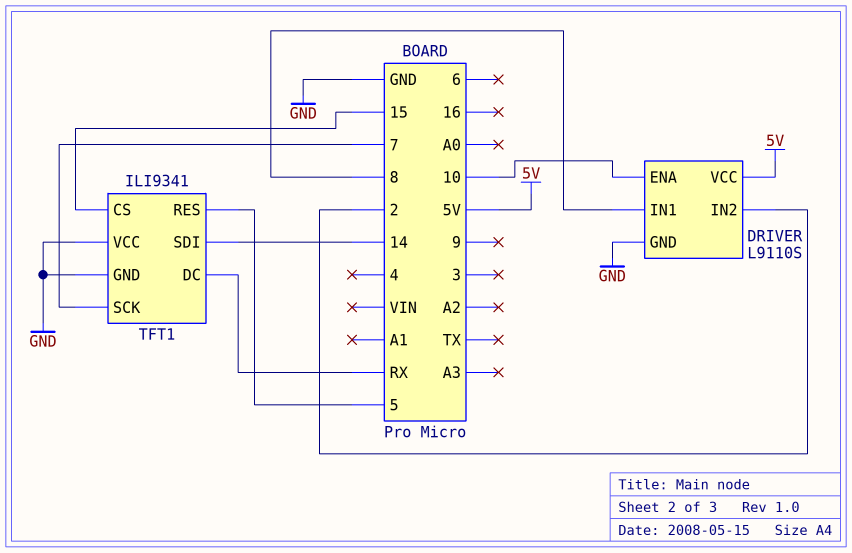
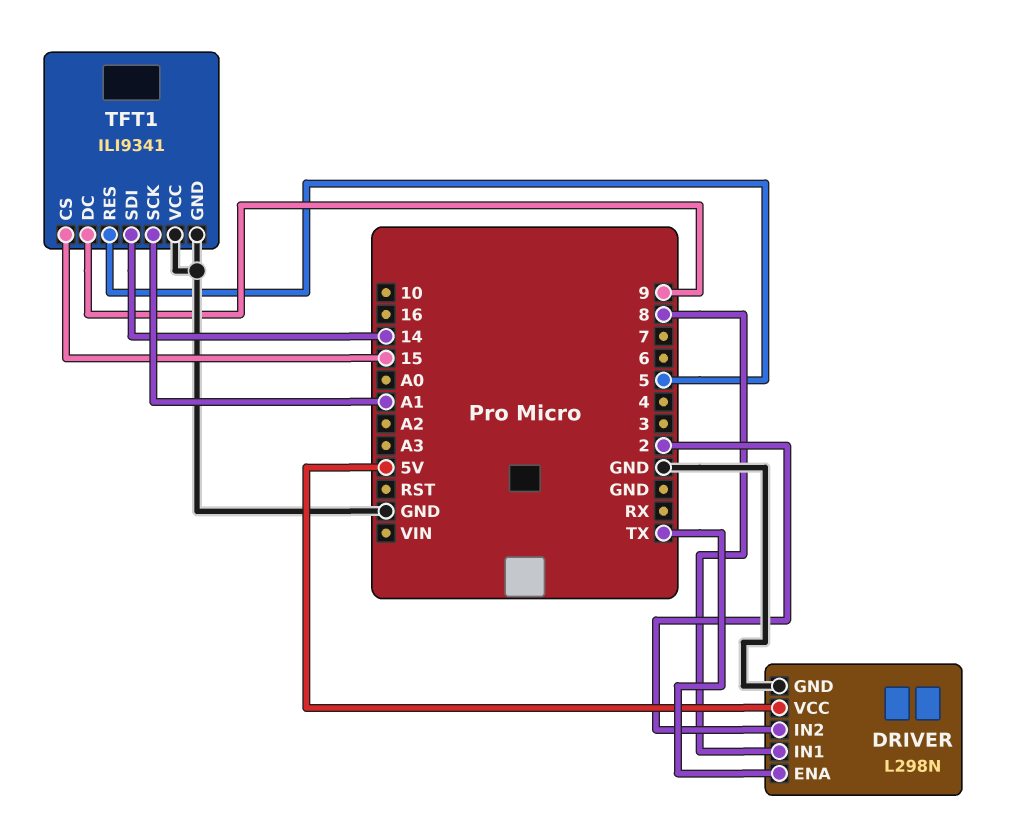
DRIVER: L9110S -> L298N
DRIVER pin ENA: 10 -> TX
TFT1 pin DC: RX -> 9
TFT1 pin SCK: 7 -> A1

